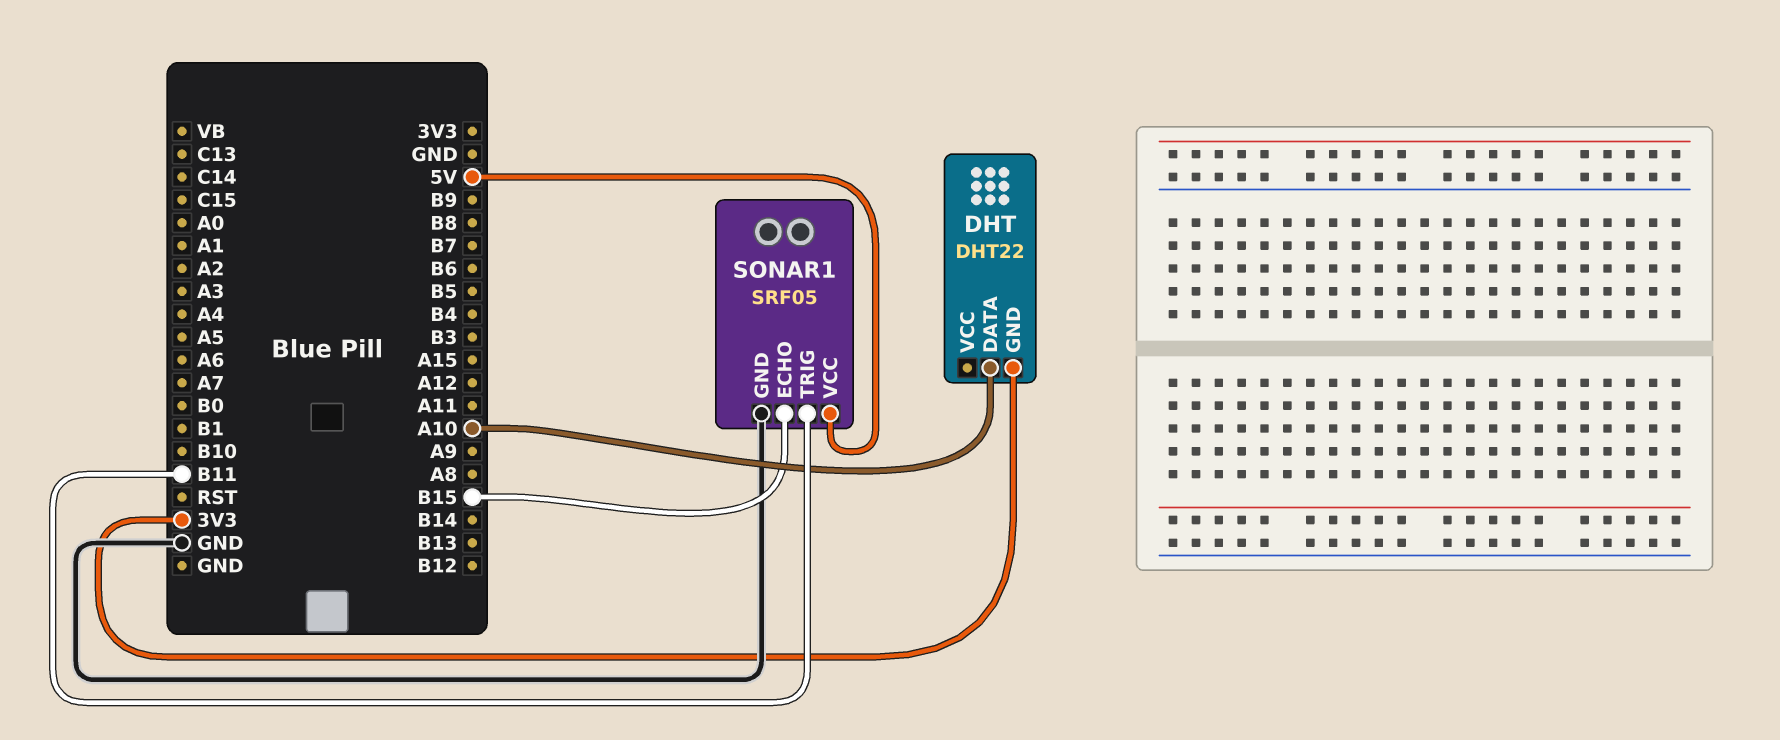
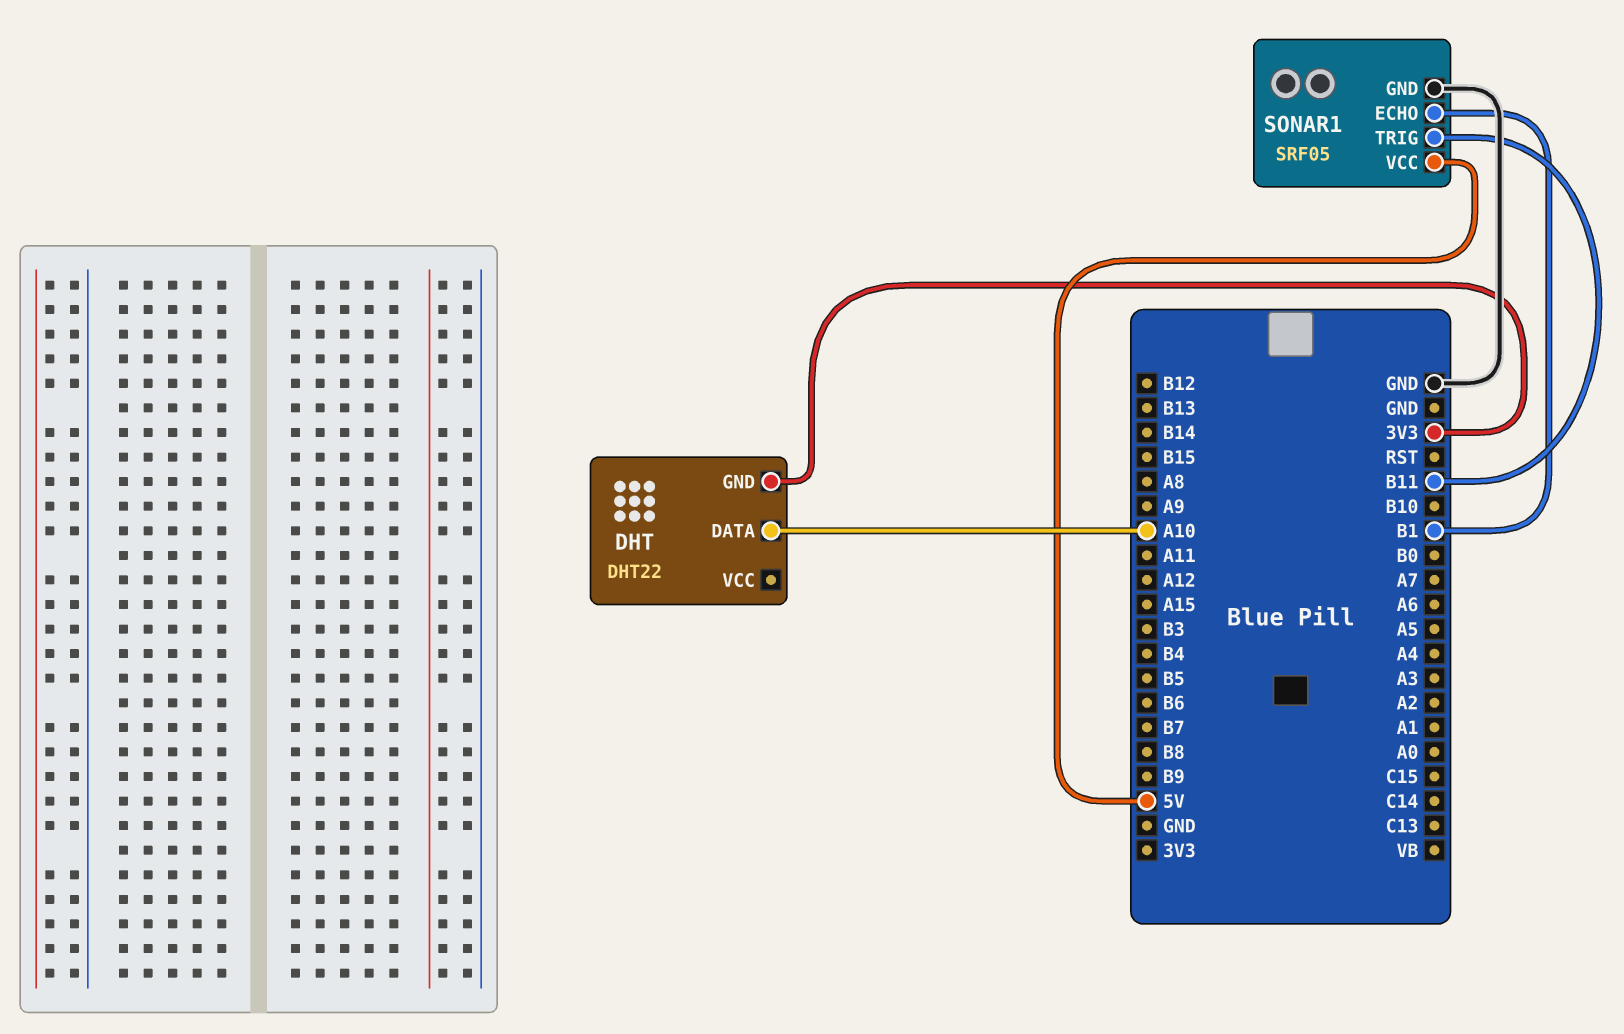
SONAR1 pin ECHO: B15 -> B1

